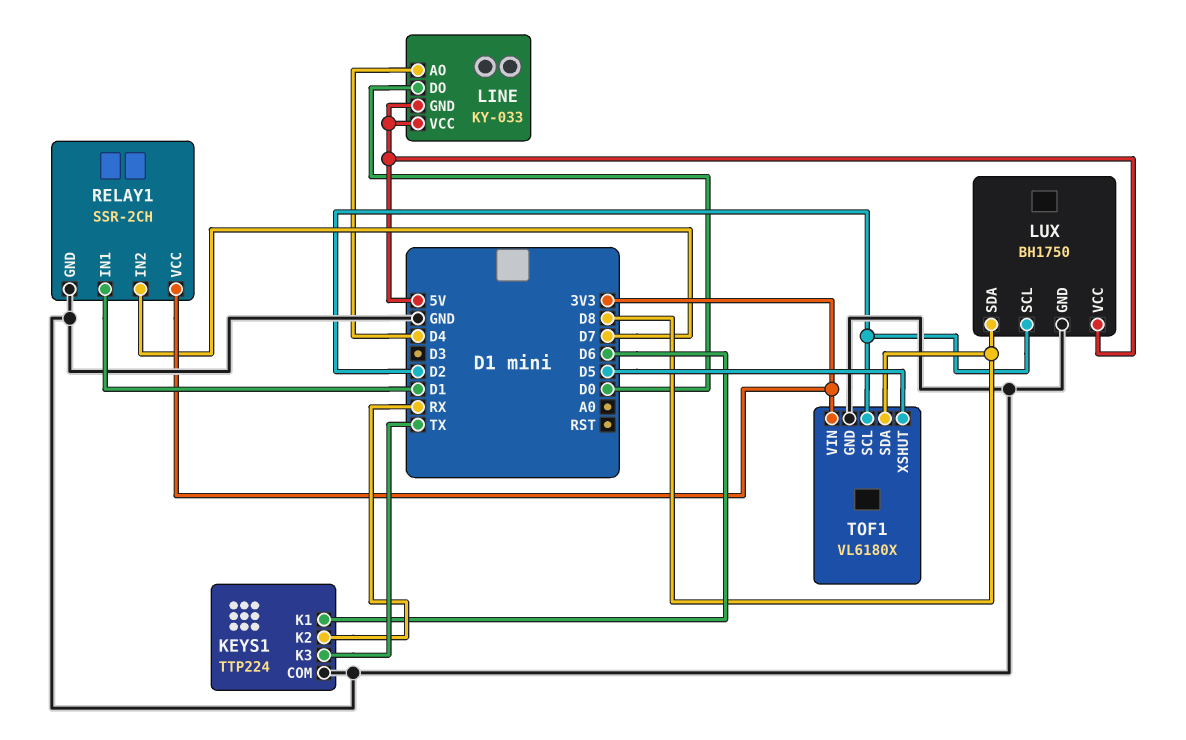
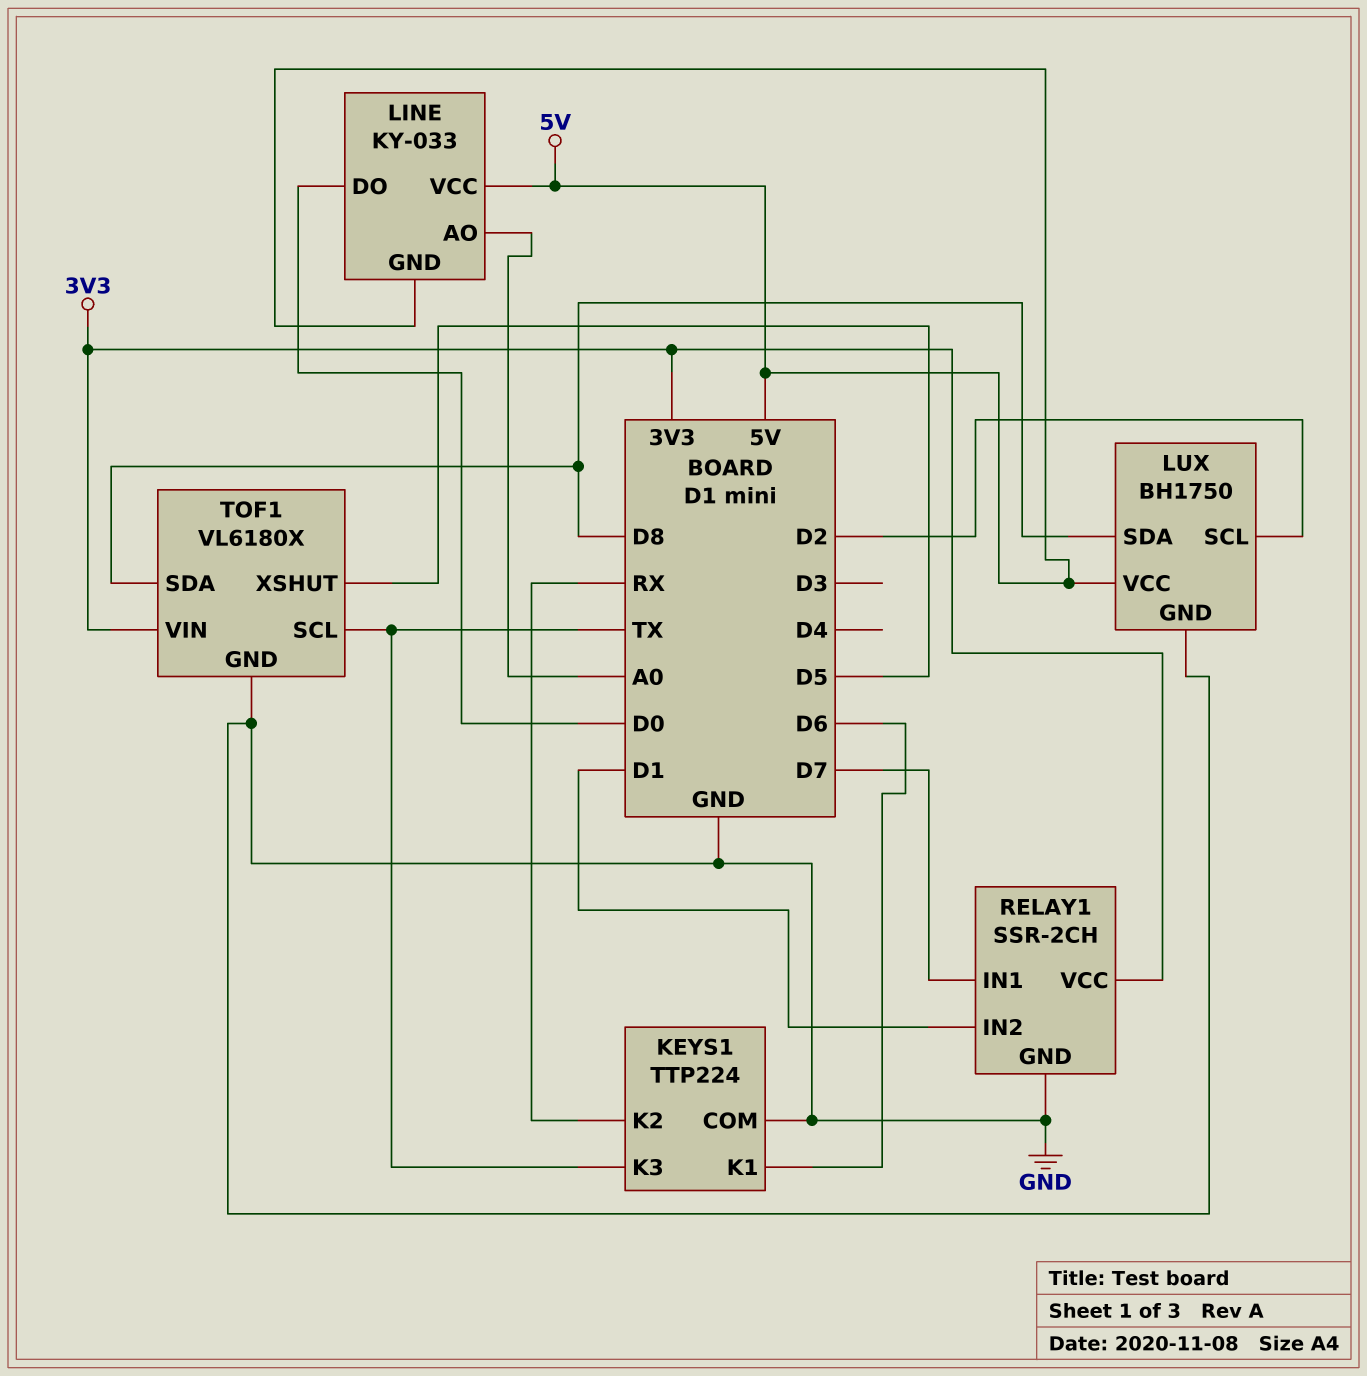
LINE pin AO: D4 -> A0
RELAY1 pin IN1: D1 -> D7
RELAY1 pin IN2: D7 -> D1
TOF1 pin SCL: D2 -> TX

